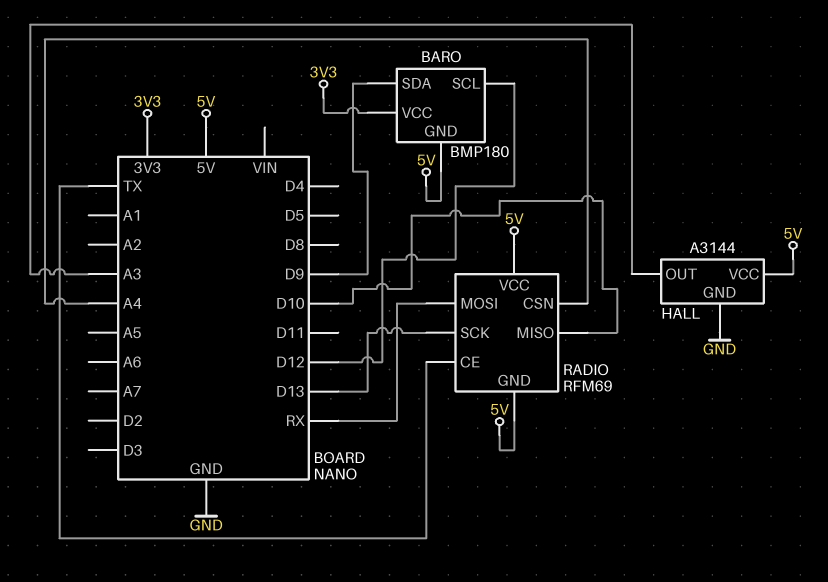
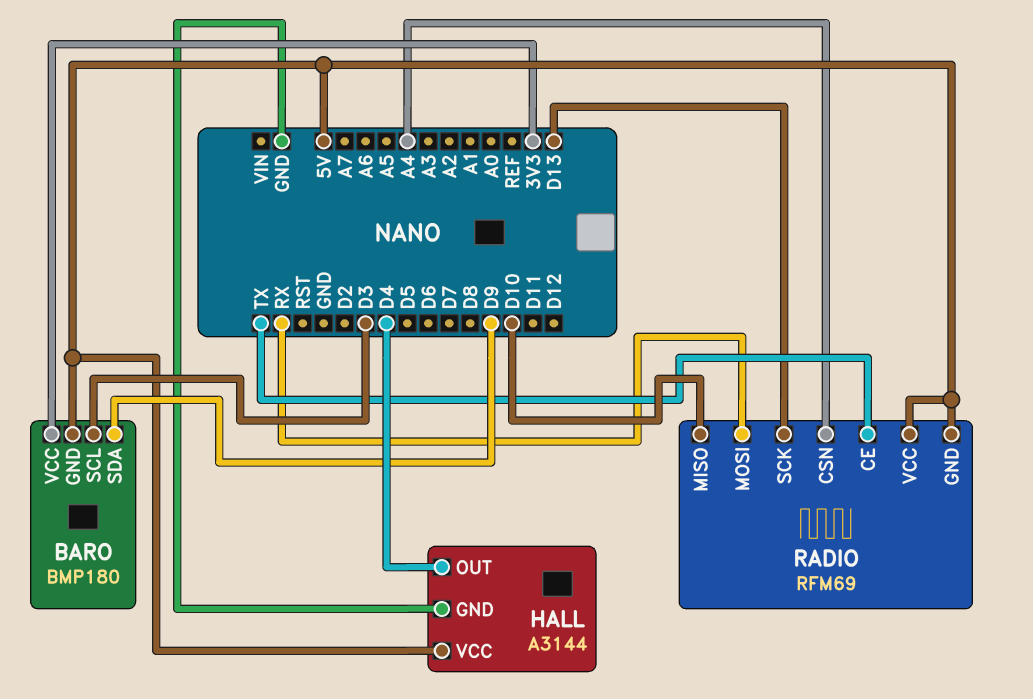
BARO pin SCL: D12 -> D3
HALL pin OUT: A3 -> D4

